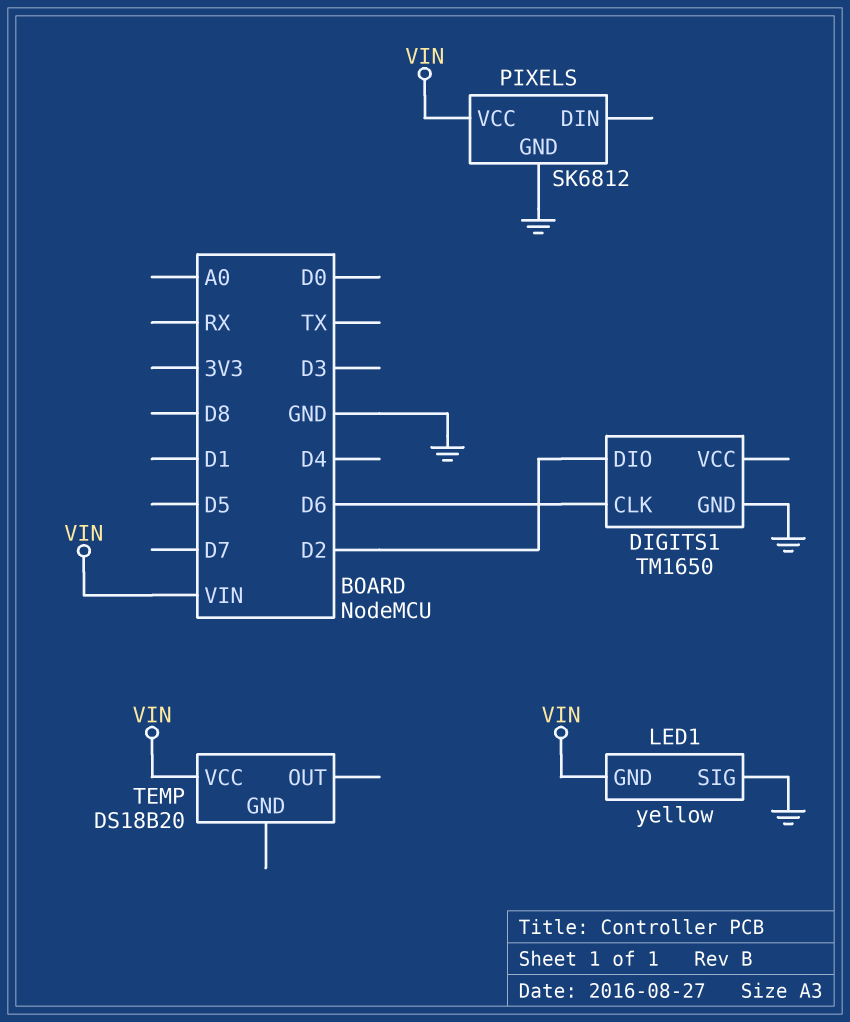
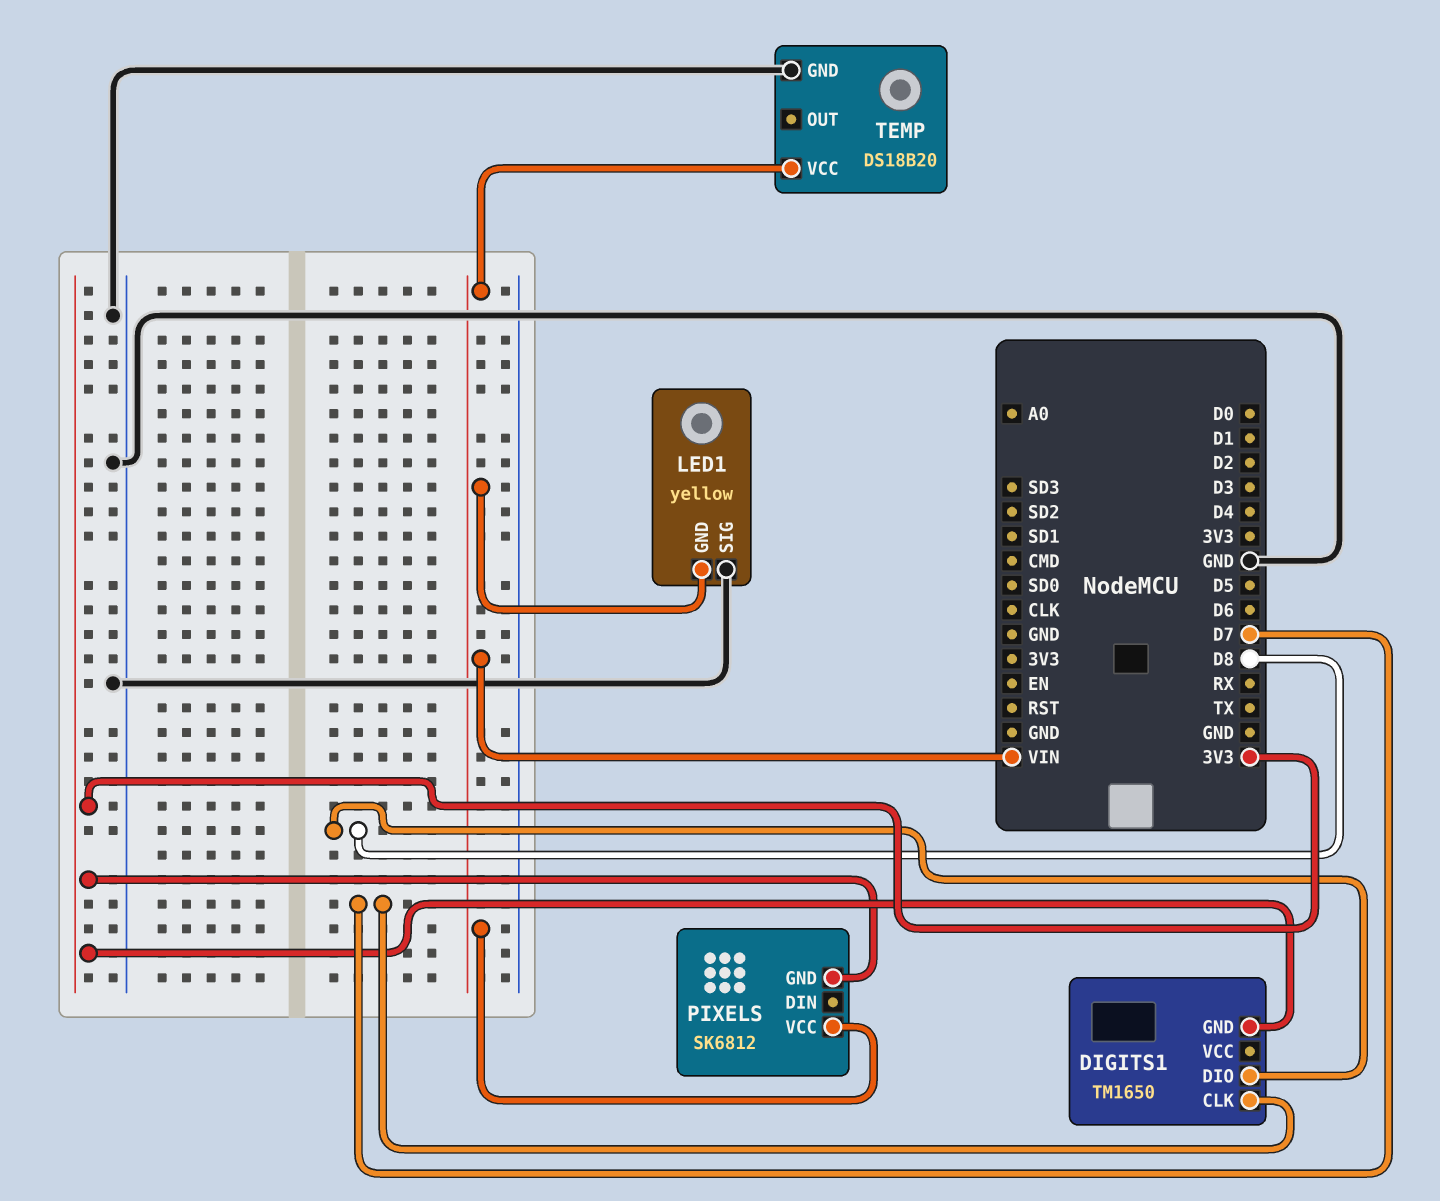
DIGITS1 pin CLK: D6 -> D7
DIGITS1 pin DIO: D2 -> D8
DIGITS1 pin GND: GND -> 3V3
PIXELS pin GND: GND -> 3V3
TEMP pin GND: none -> GND

